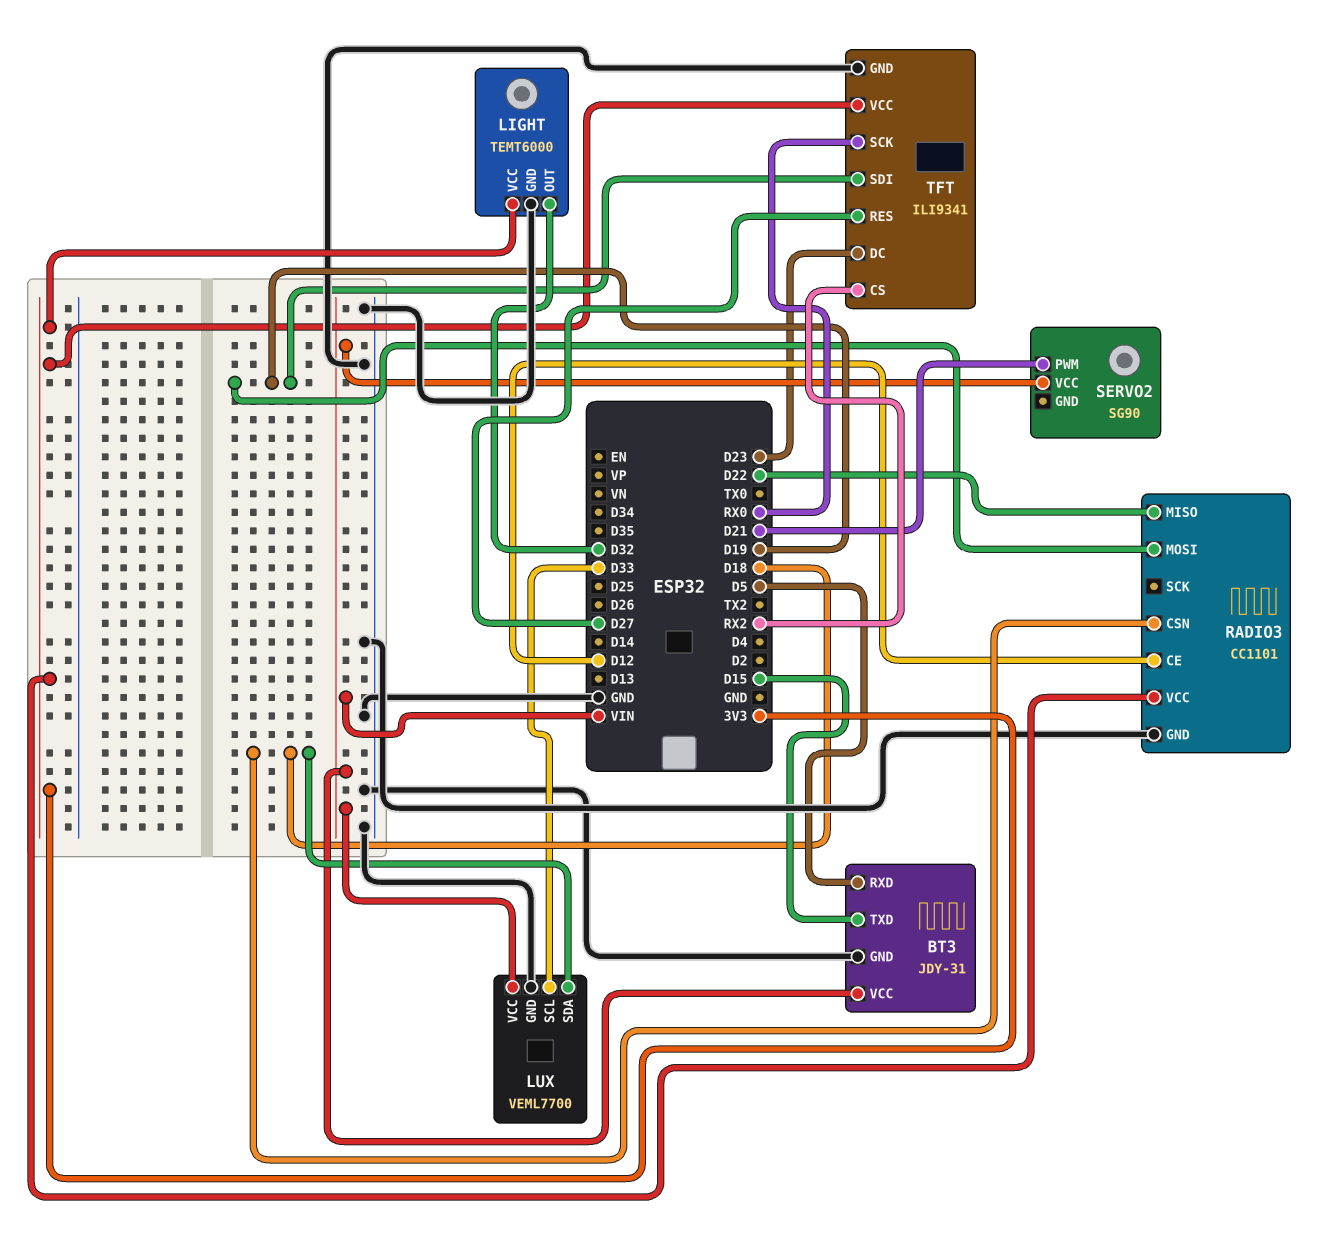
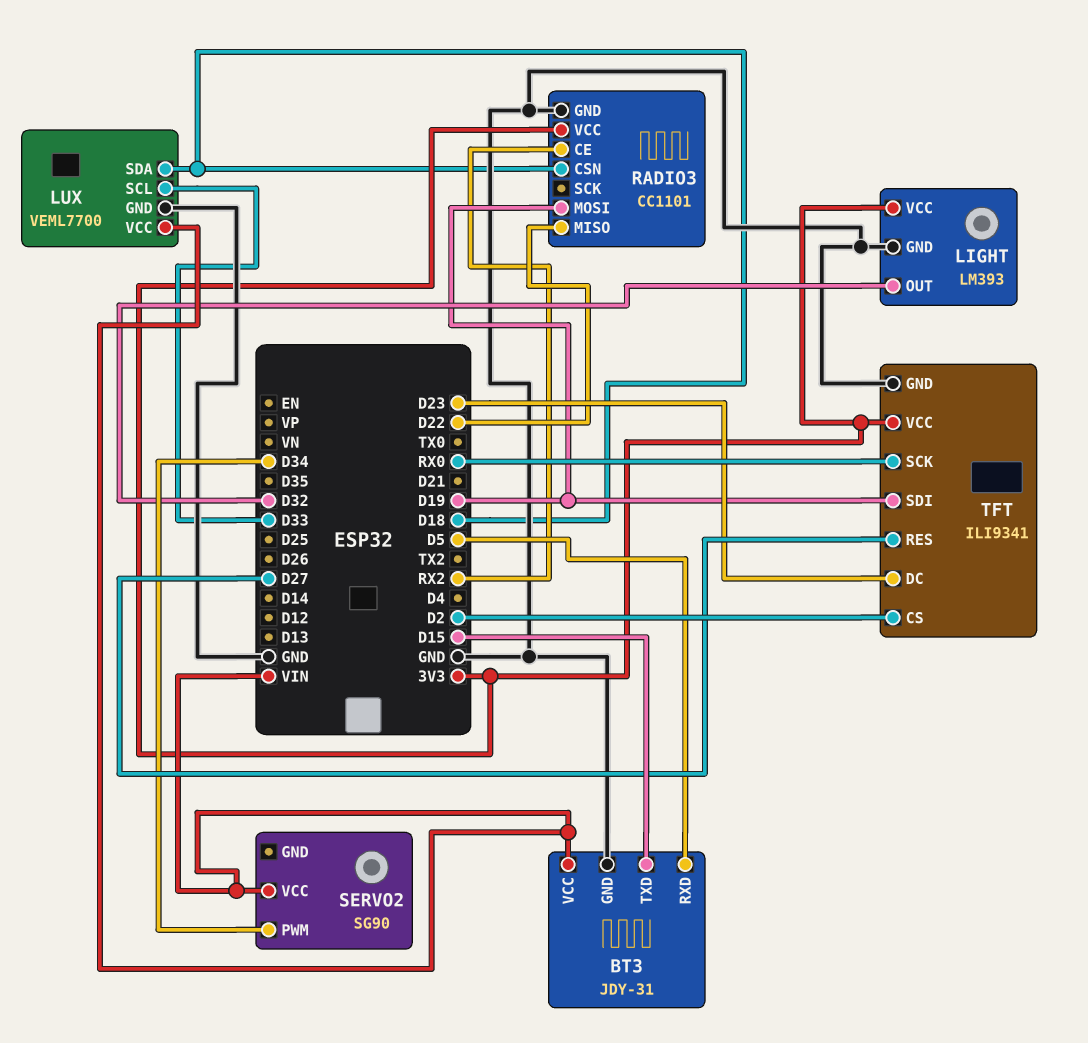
LIGHT: TEMT6000 -> LM393
RADIO3 pin CE: D12 -> RX2
SERVO2 pin PWM: D21 -> D34
TFT pin CS: RX2 -> D2

